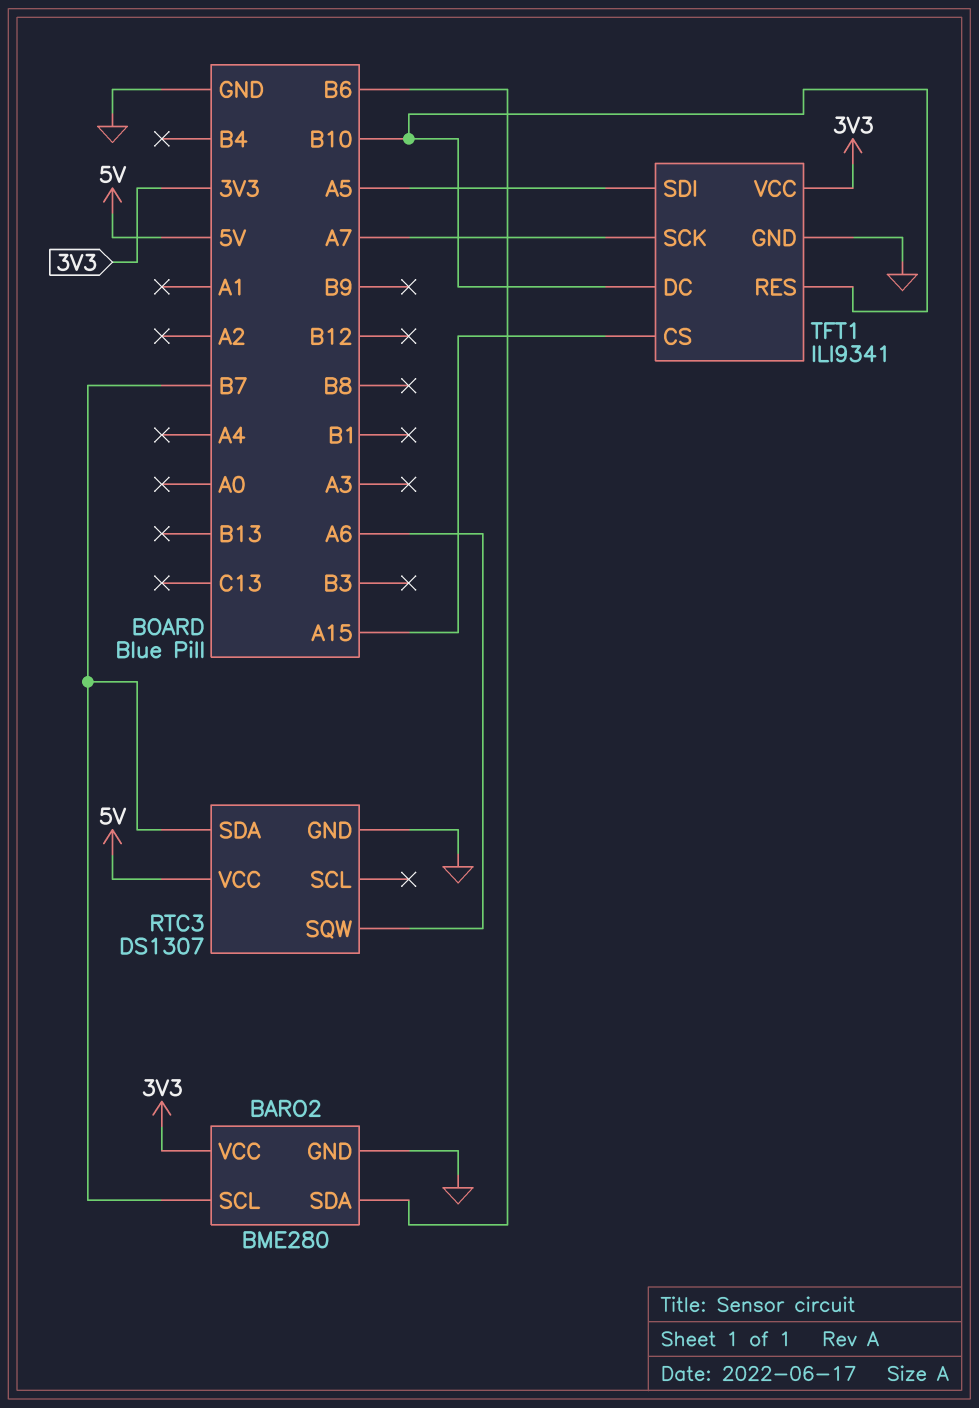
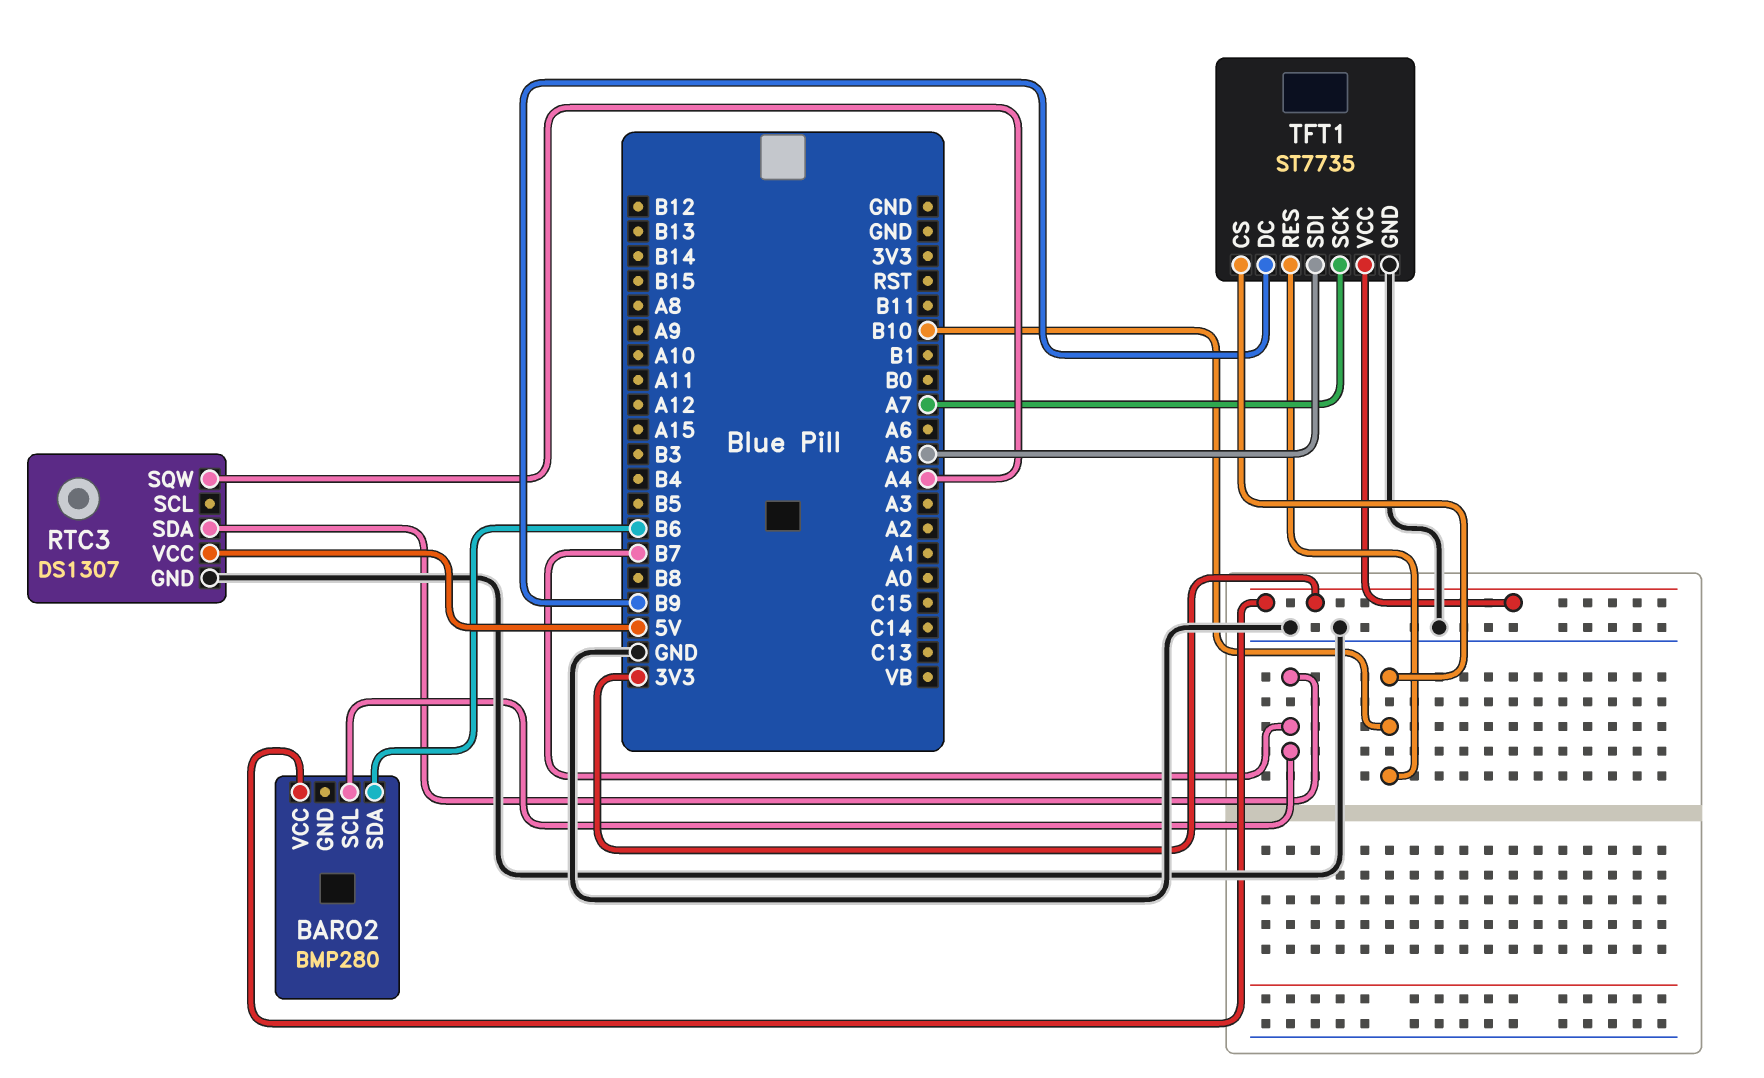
BARO2: BME280 -> BMP280
BARO2 pin GND: GND -> none
RTC3 pin SQW: A6 -> A4
TFT1: ILI9341 -> ST7735
TFT1 pin CS: A15 -> B10
TFT1 pin DC: B10 -> B9

